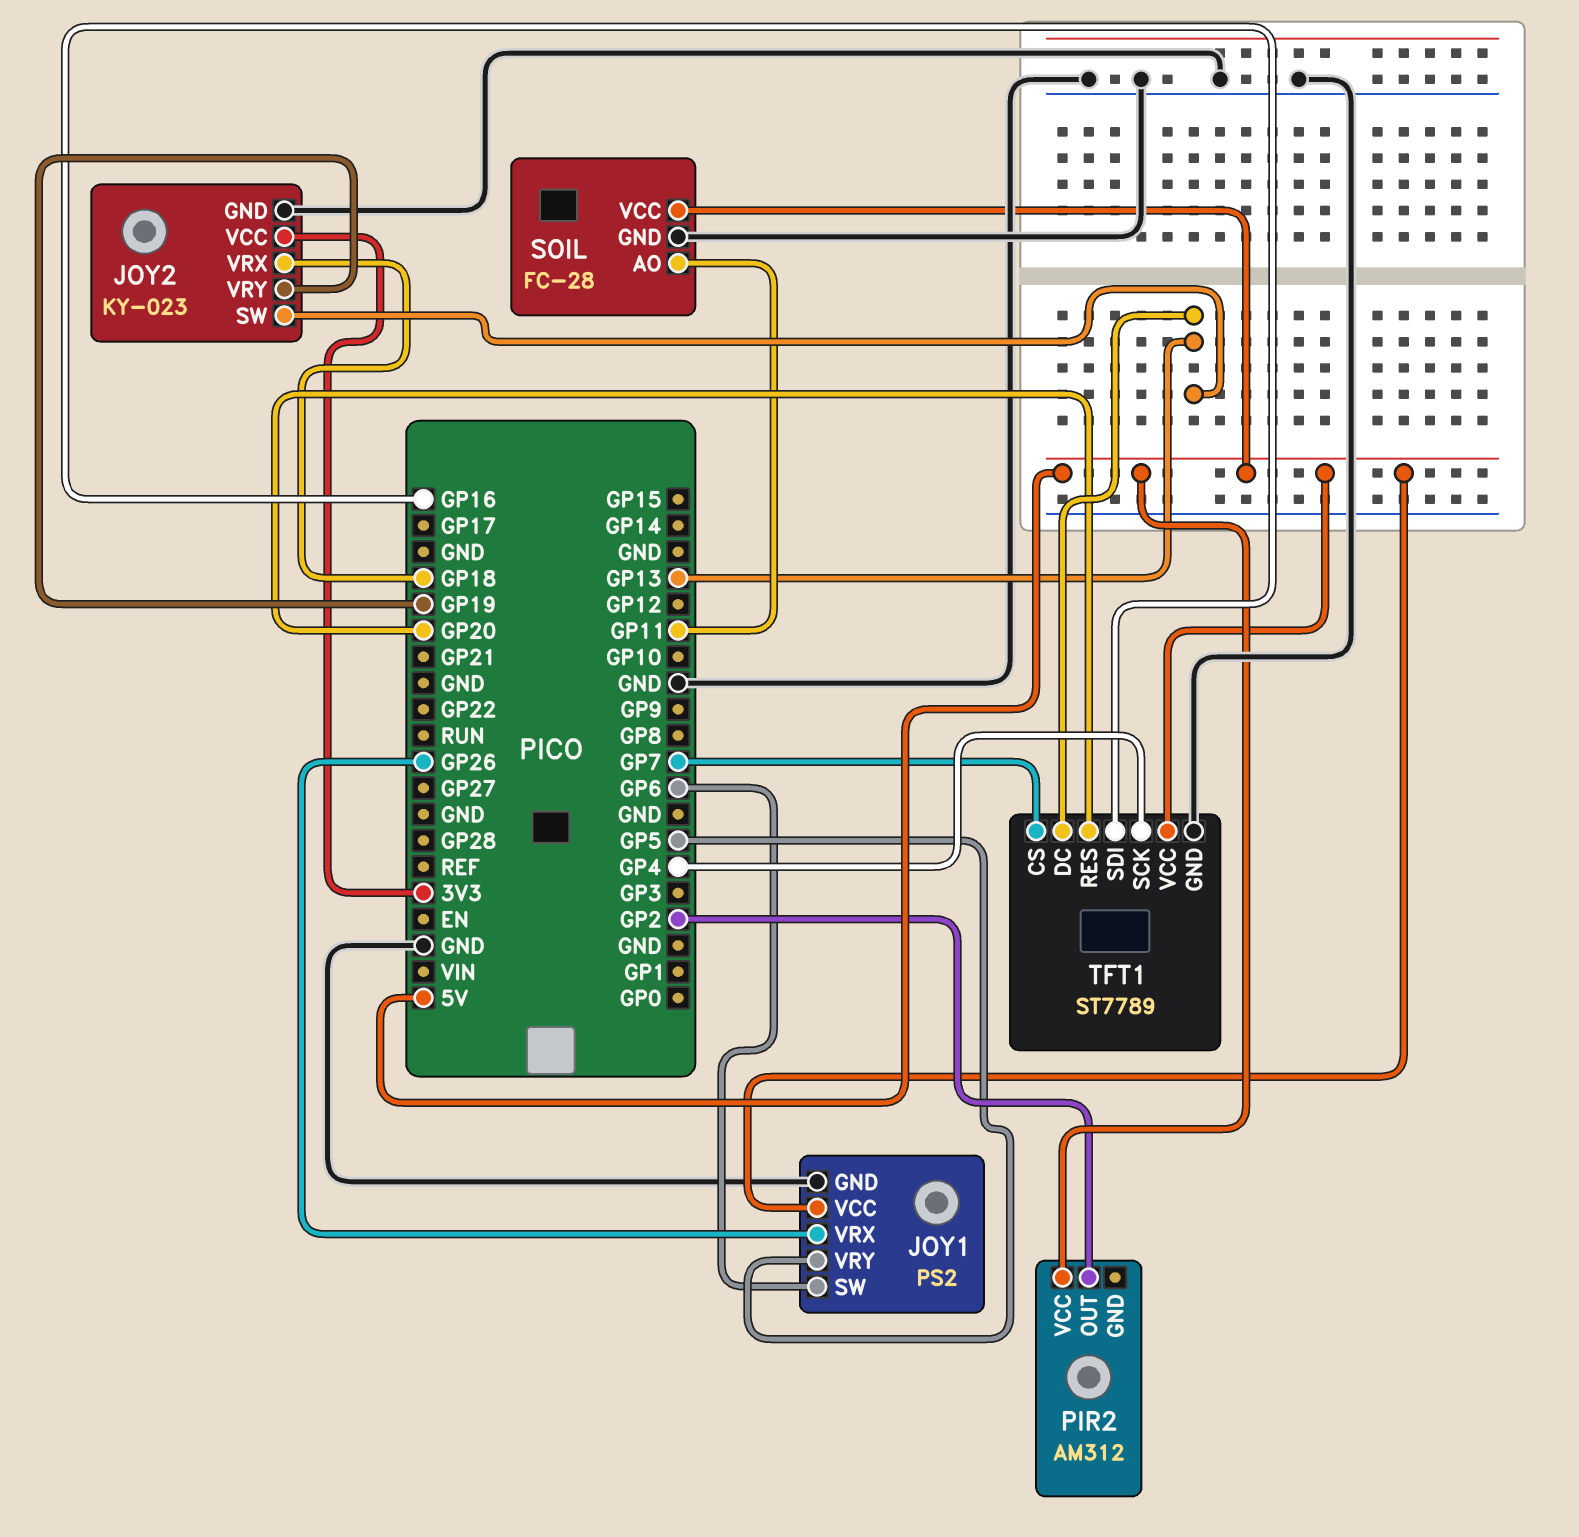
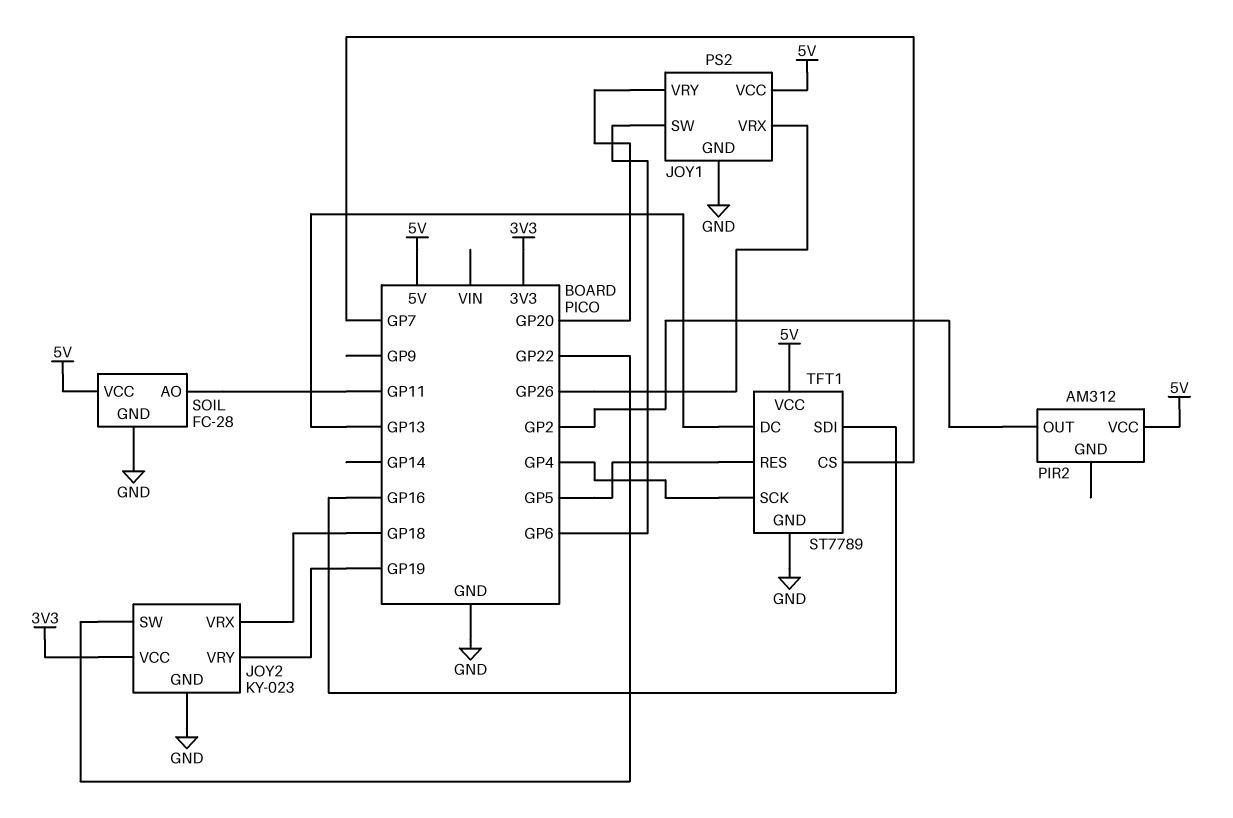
JOY1 pin VRY: GP5 -> GP20
JOY2 pin SW: GP13 -> GP22
TFT1 pin RES: GP20 -> GP5

